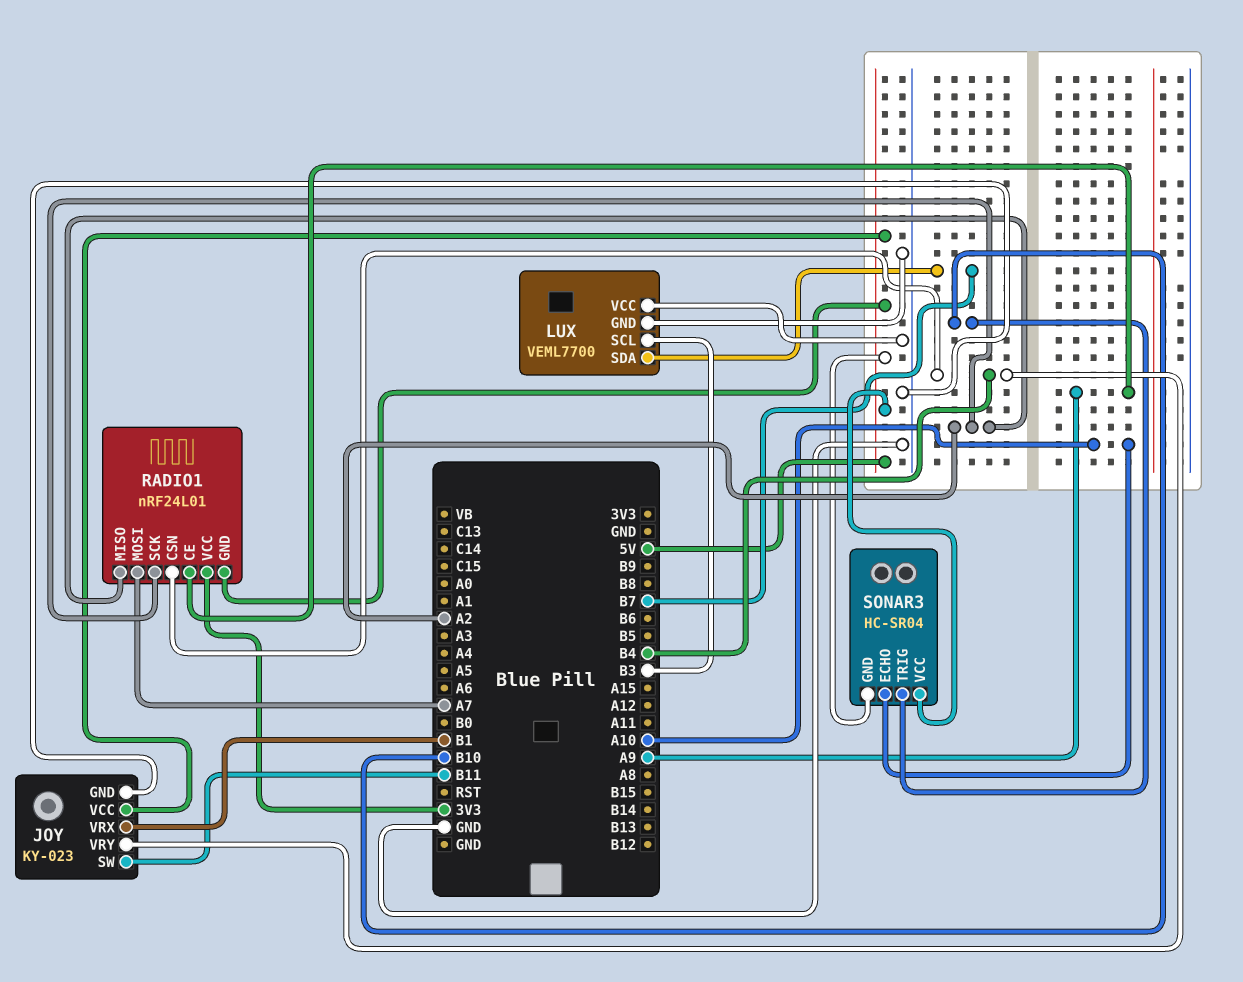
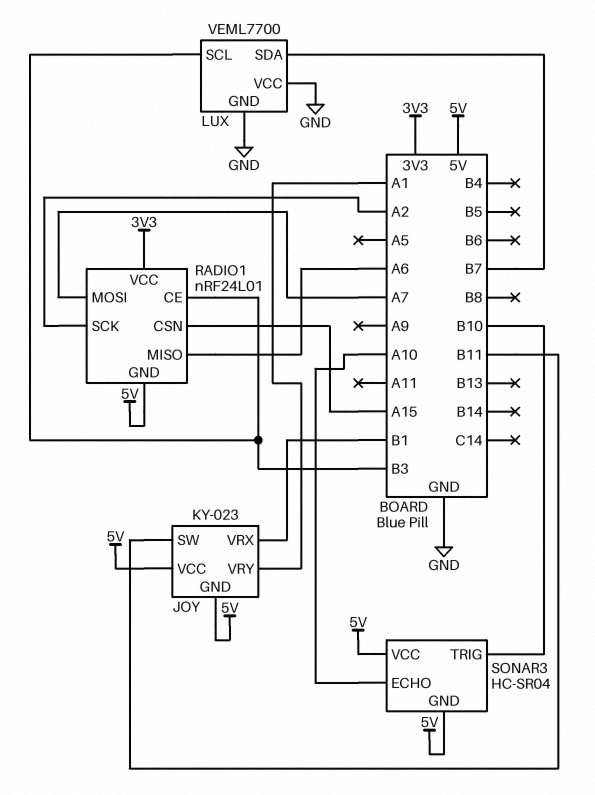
JOY pin GND: GND -> 5V
JOY pin VRY: B4 -> A1
RADIO1 pin CE: A9 -> B3
RADIO1 pin CSN: B4 -> A15
RADIO1 pin MISO: A2 -> A6

